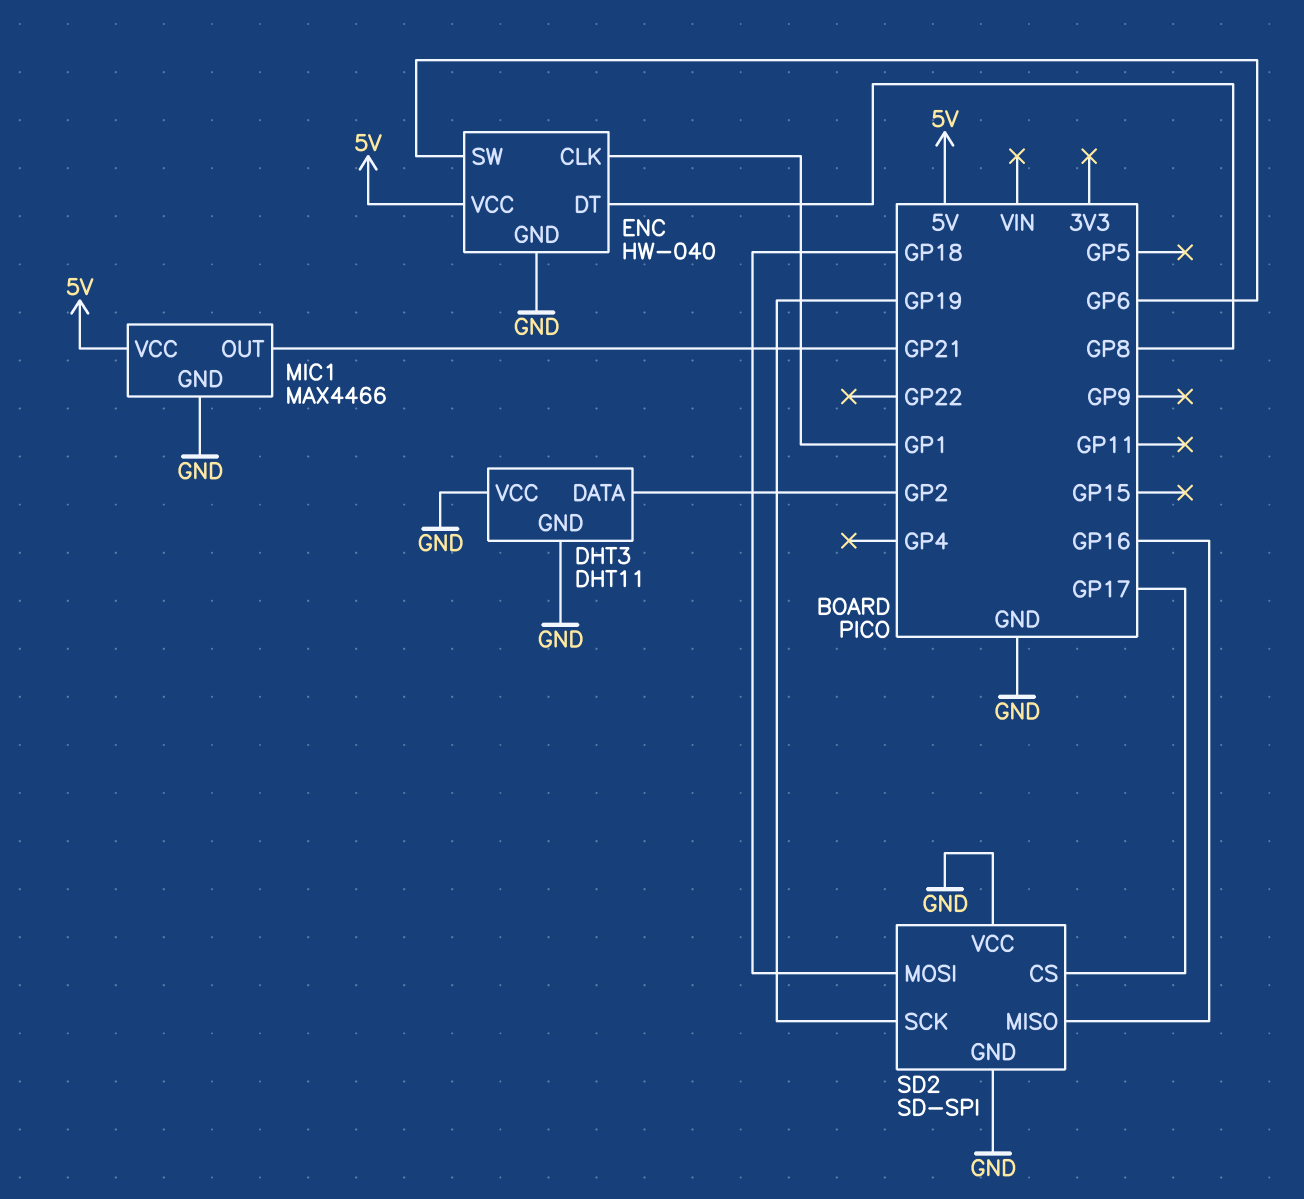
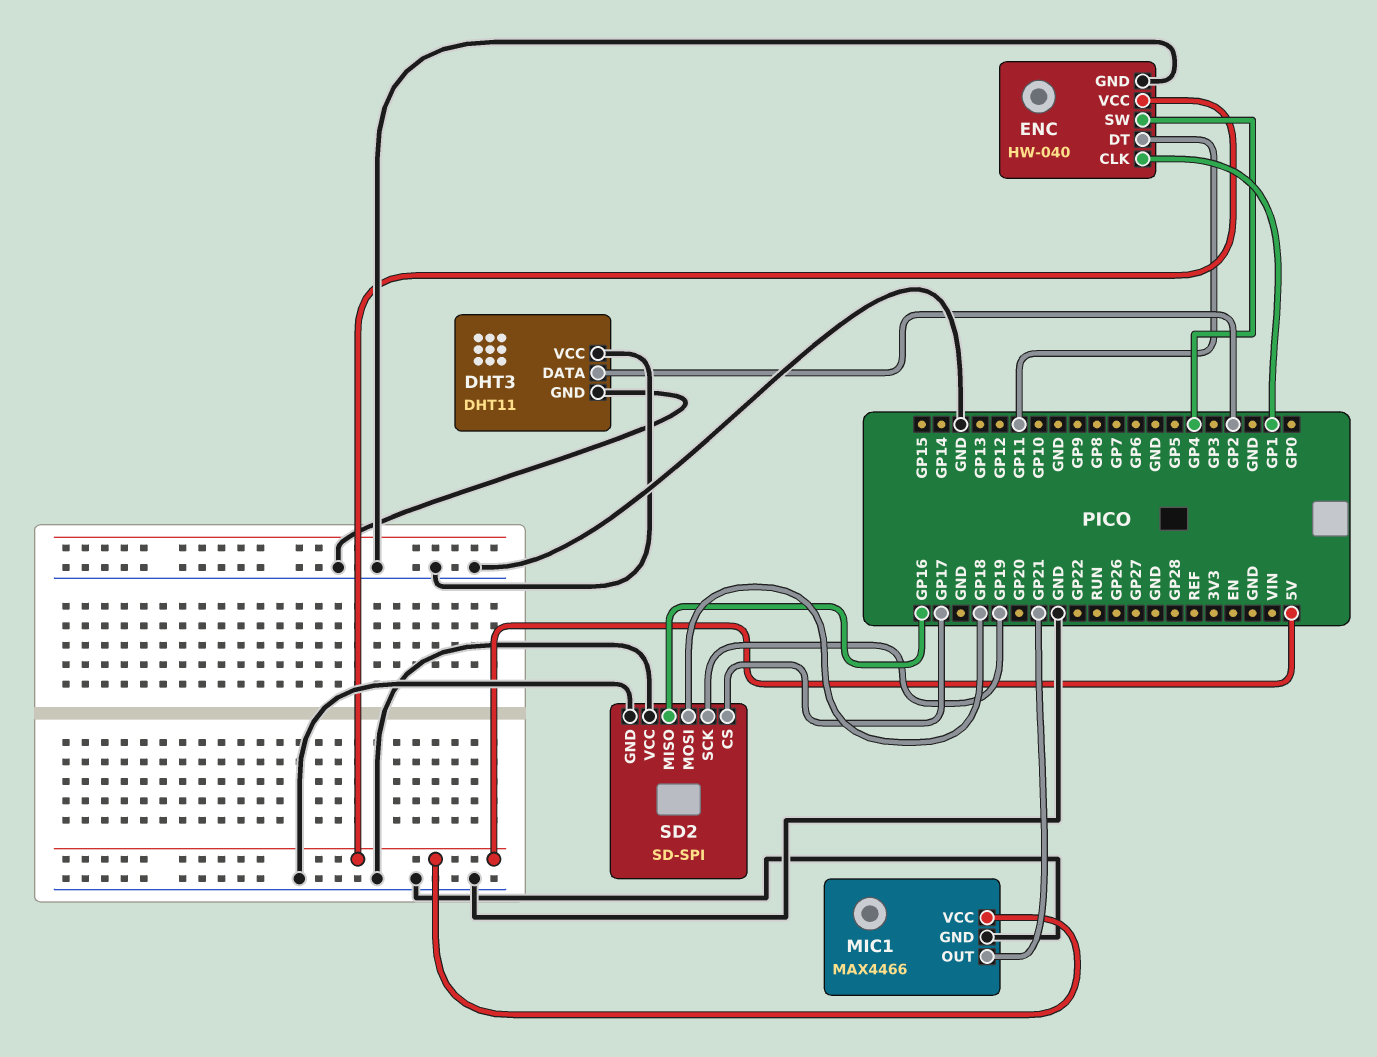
ENC pin DT: GP8 -> GP11
ENC pin SW: GP6 -> GP4

